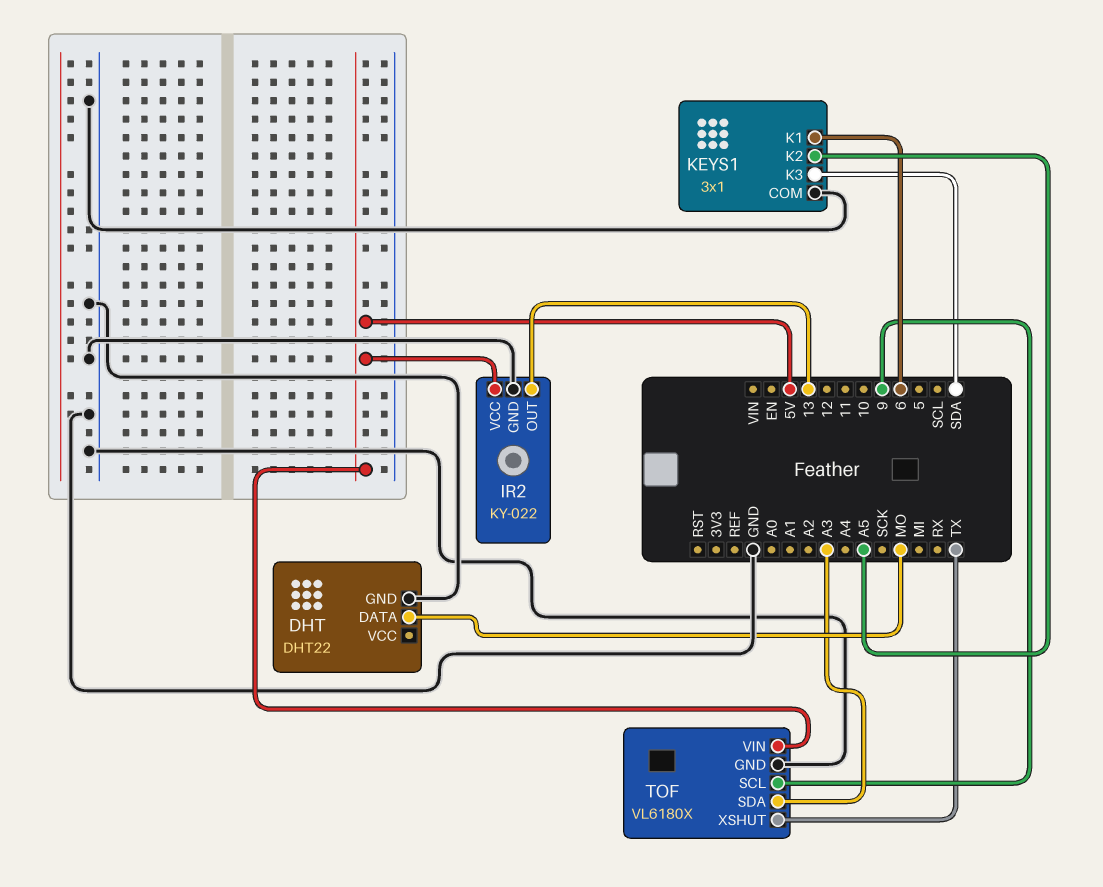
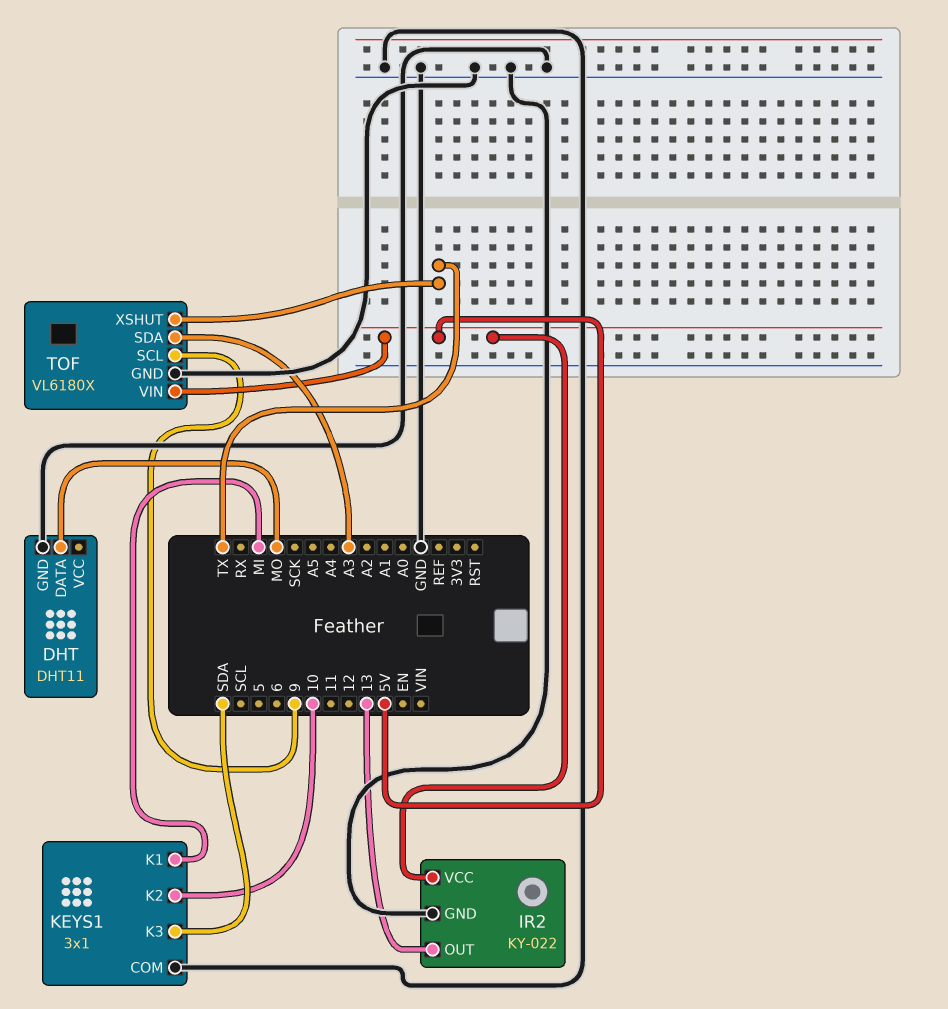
DHT: DHT22 -> DHT11
KEYS1 pin K1: 6 -> MI
KEYS1 pin K2: A5 -> 10

